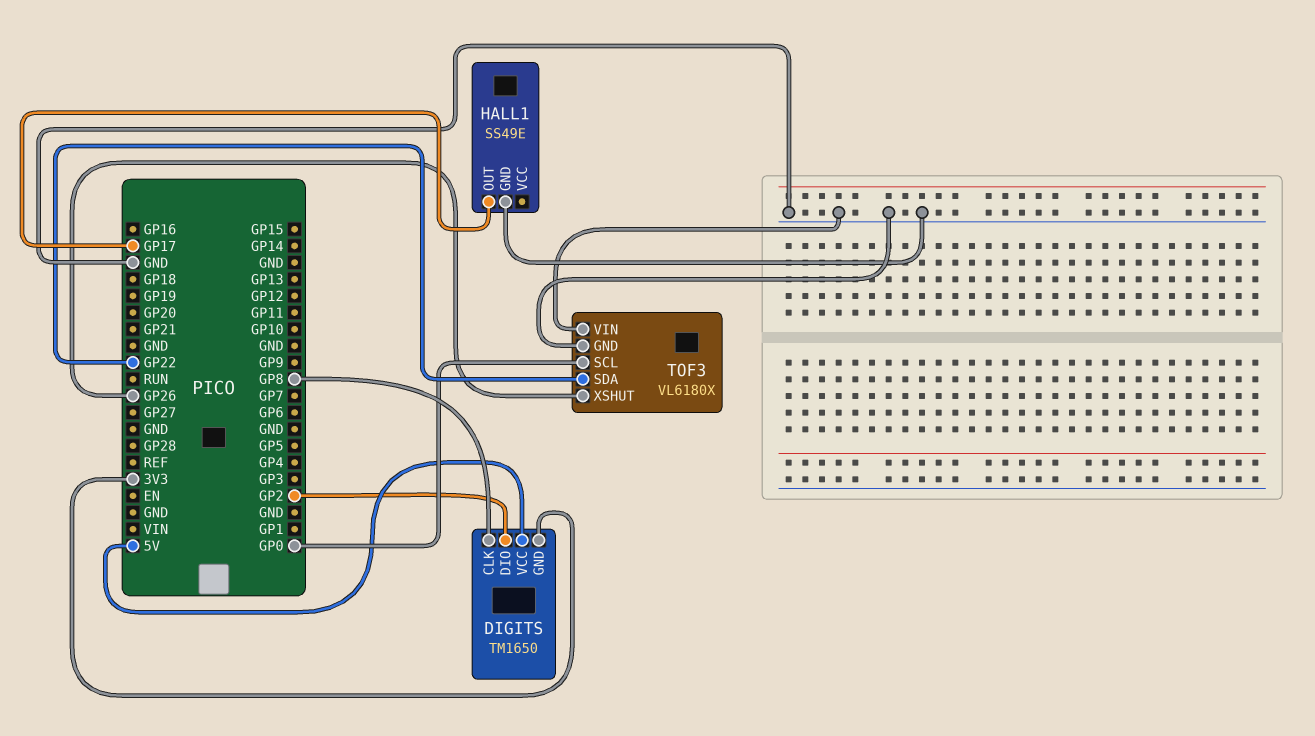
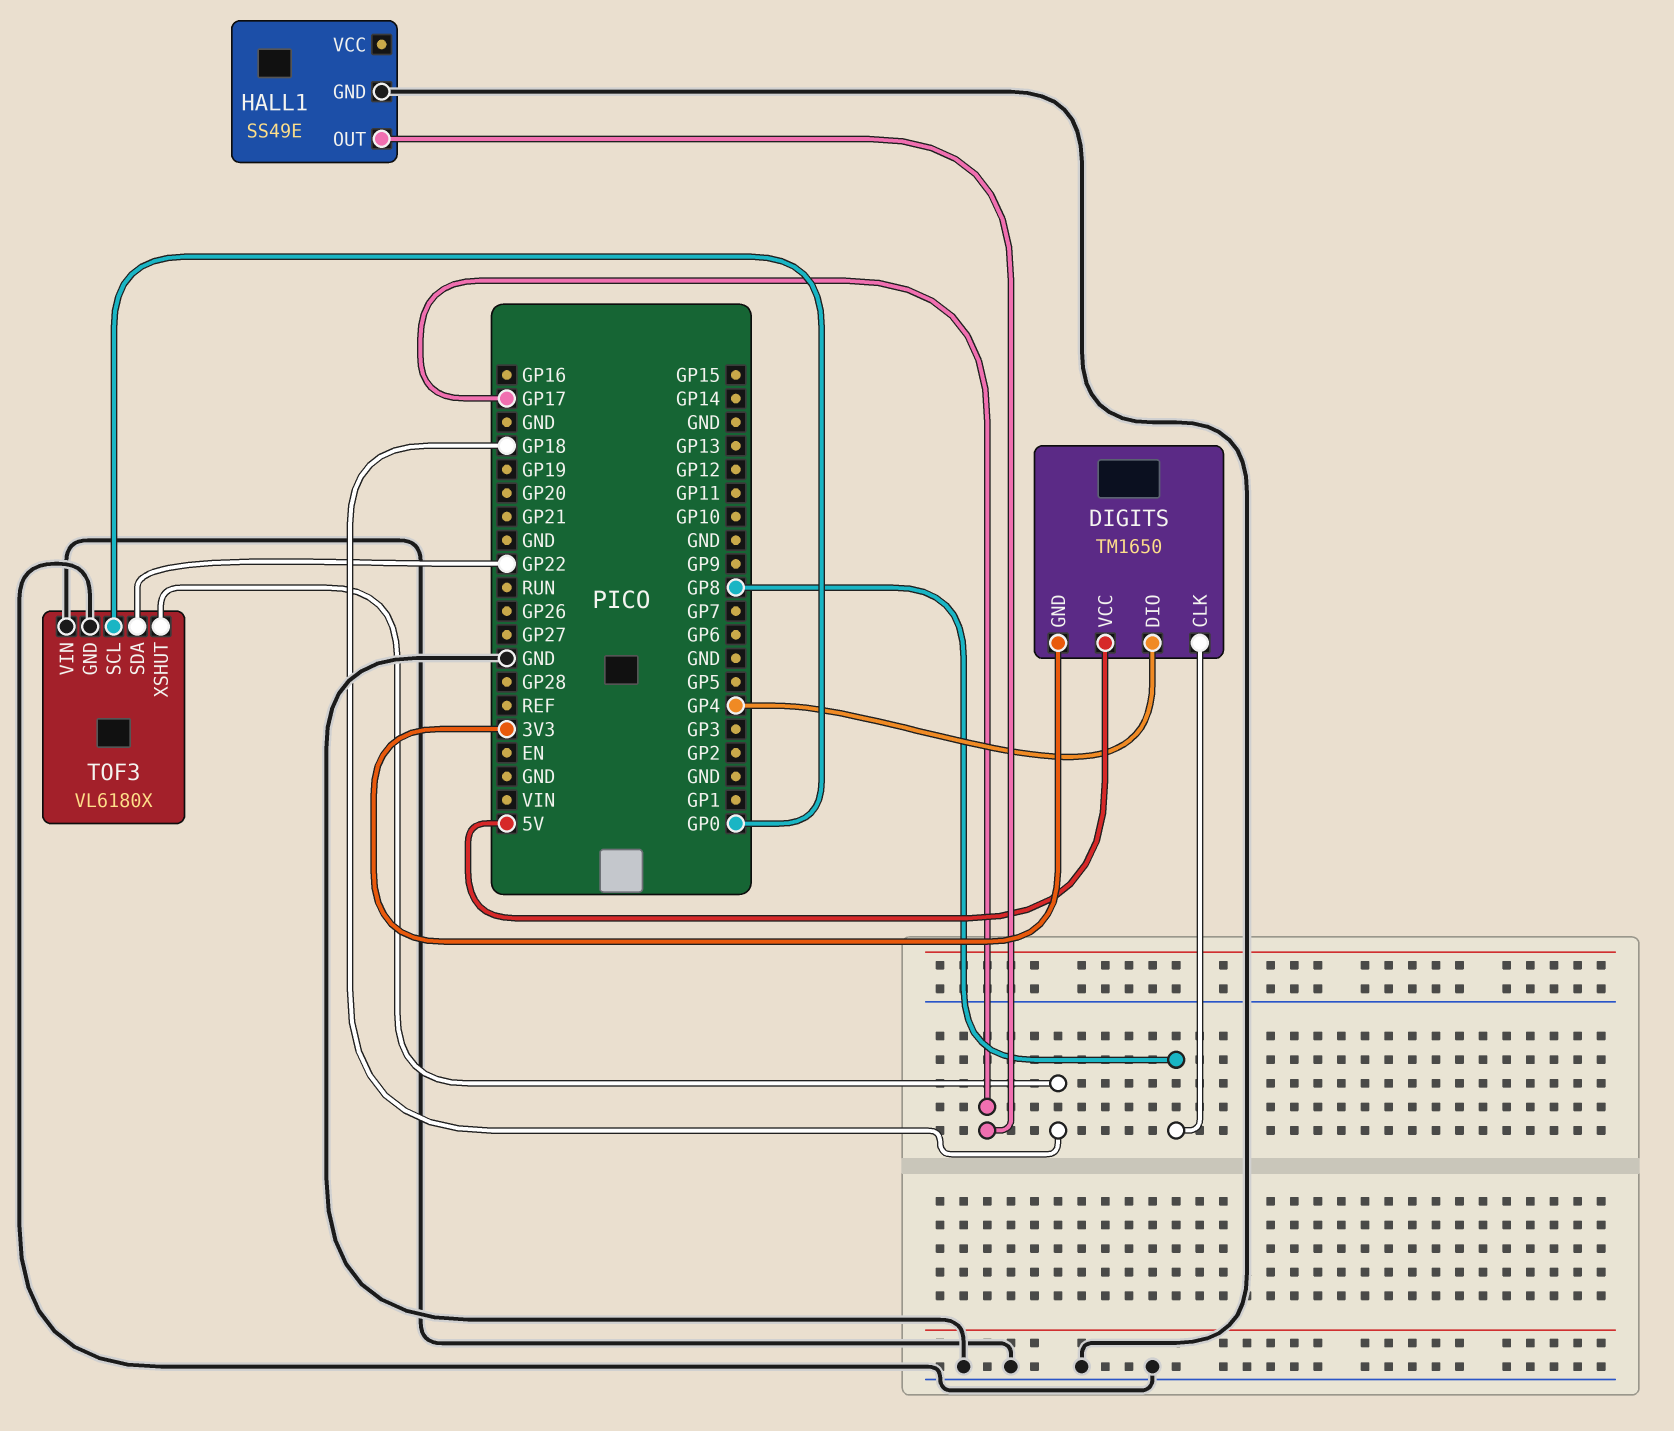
DIGITS pin DIO: GP2 -> GP4
TOF3 pin XSHUT: GP26 -> GP18

